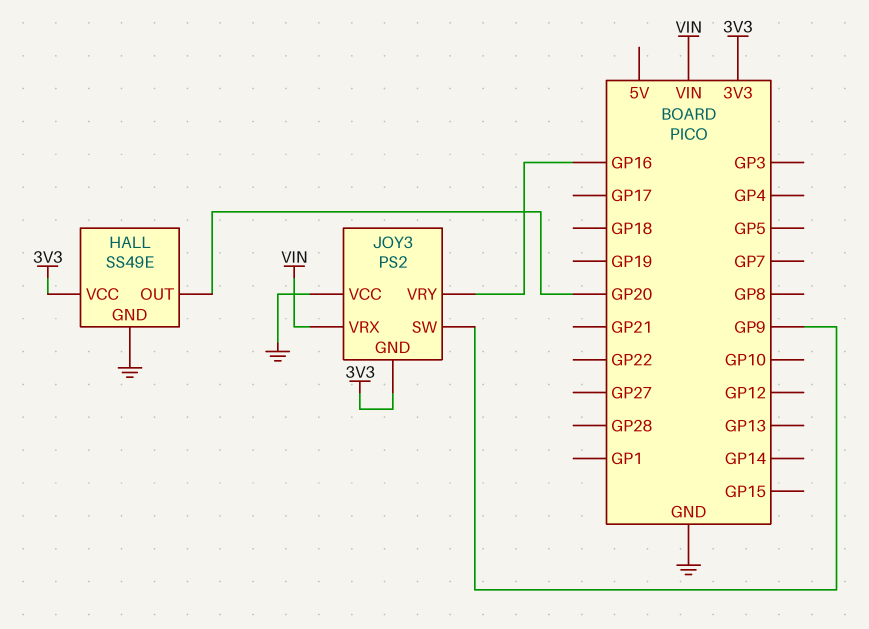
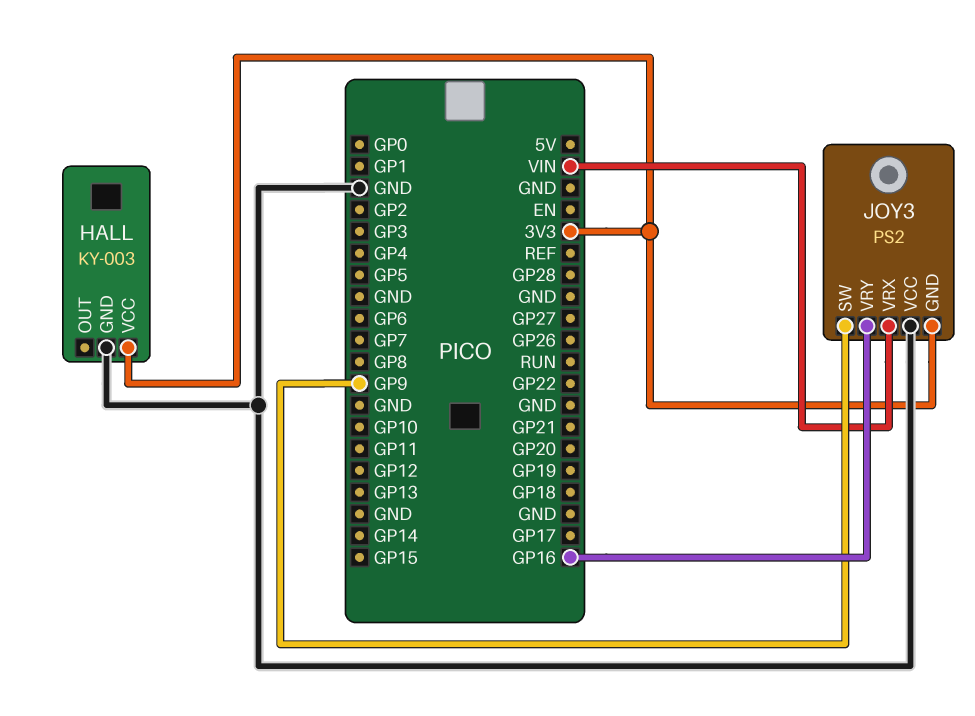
HALL: SS49E -> KY-003
HALL pin OUT: GP20 -> none

